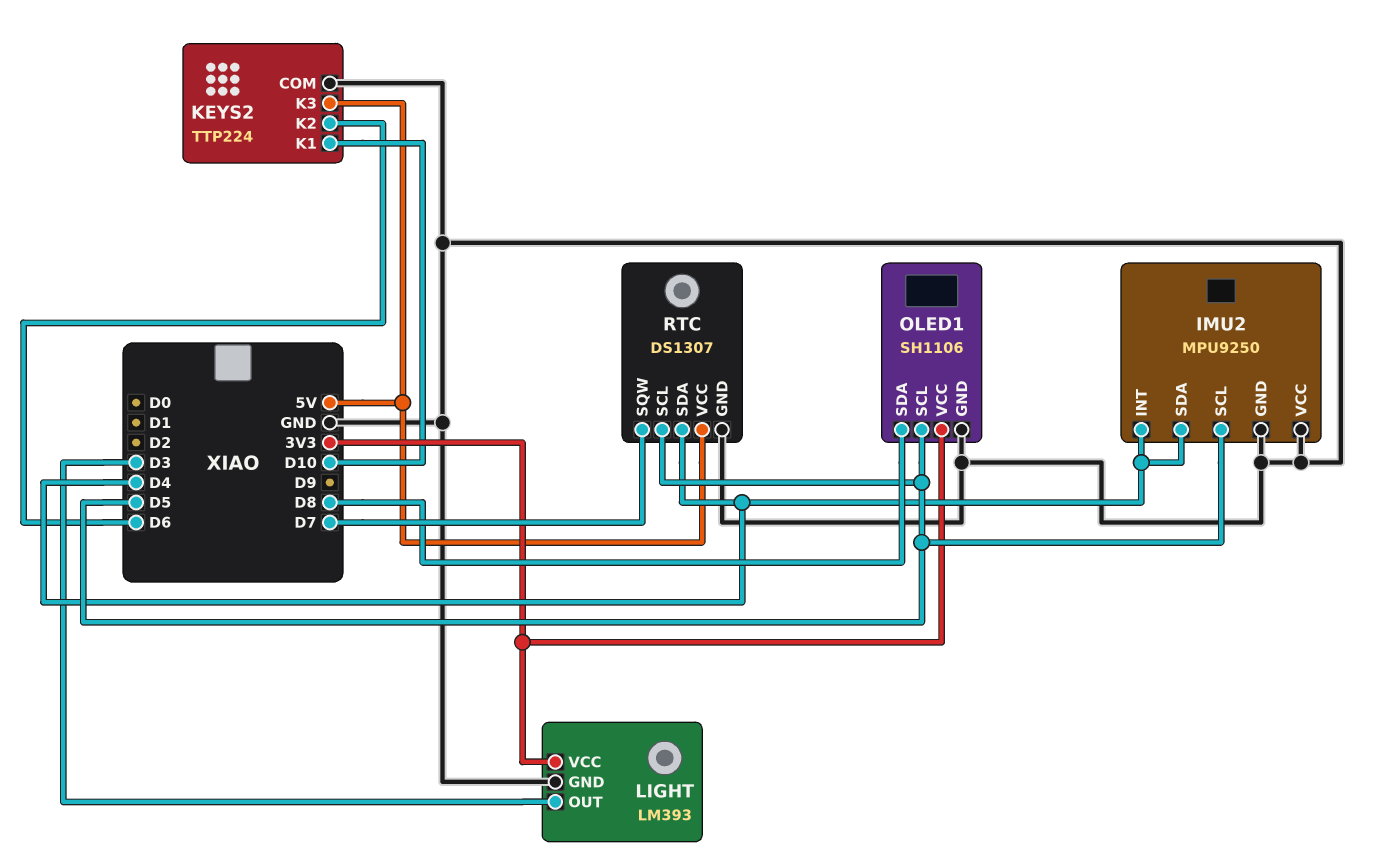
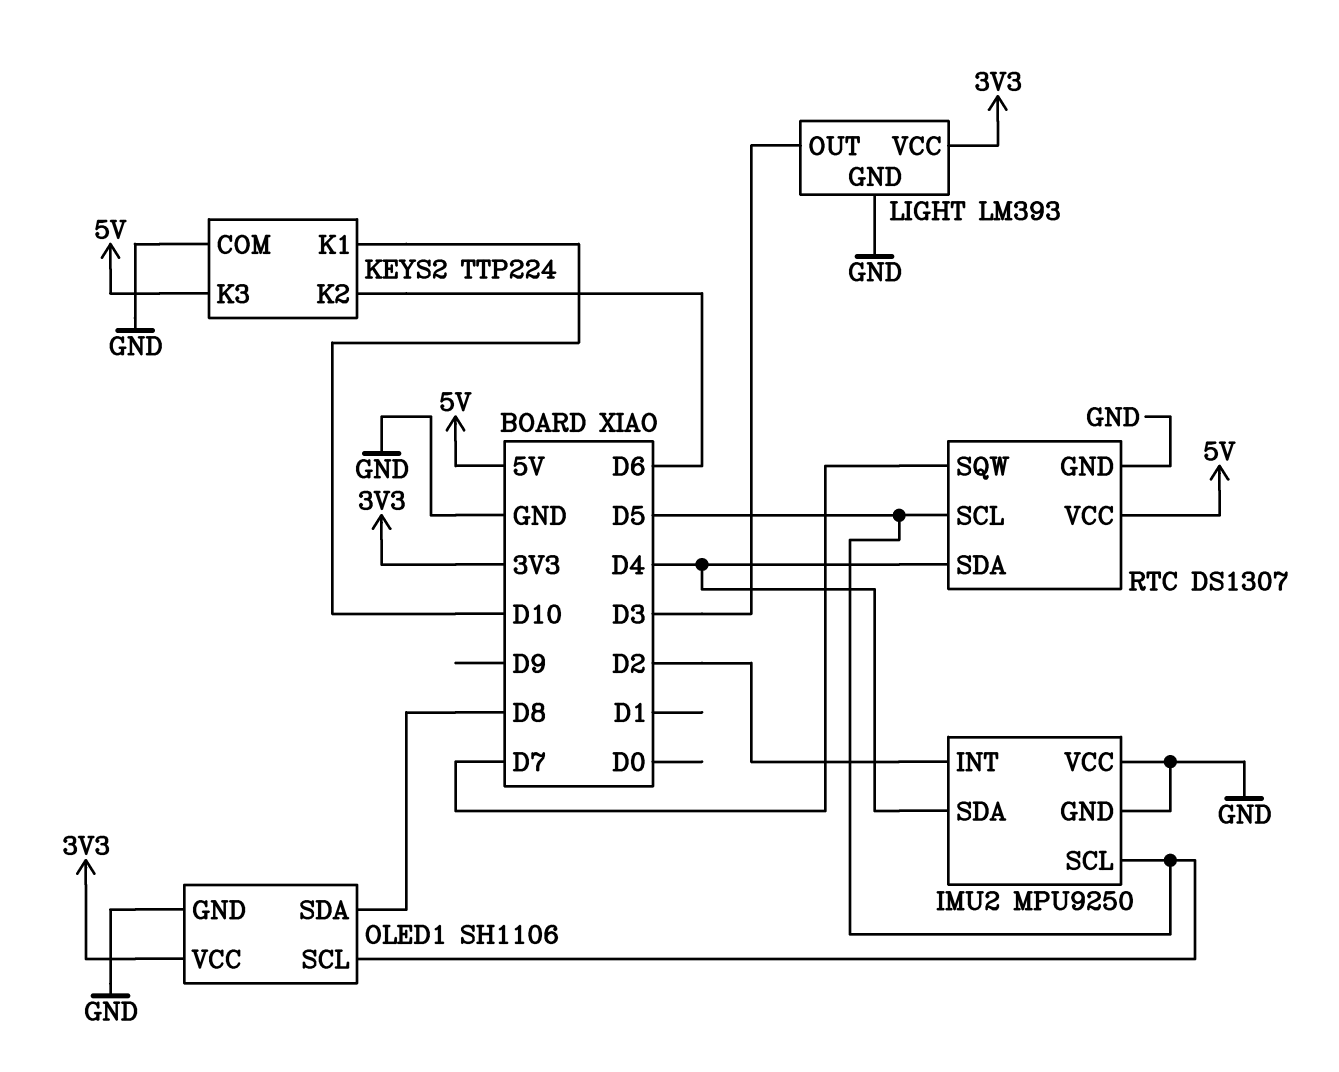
IMU2 pin INT: D4 -> D2

